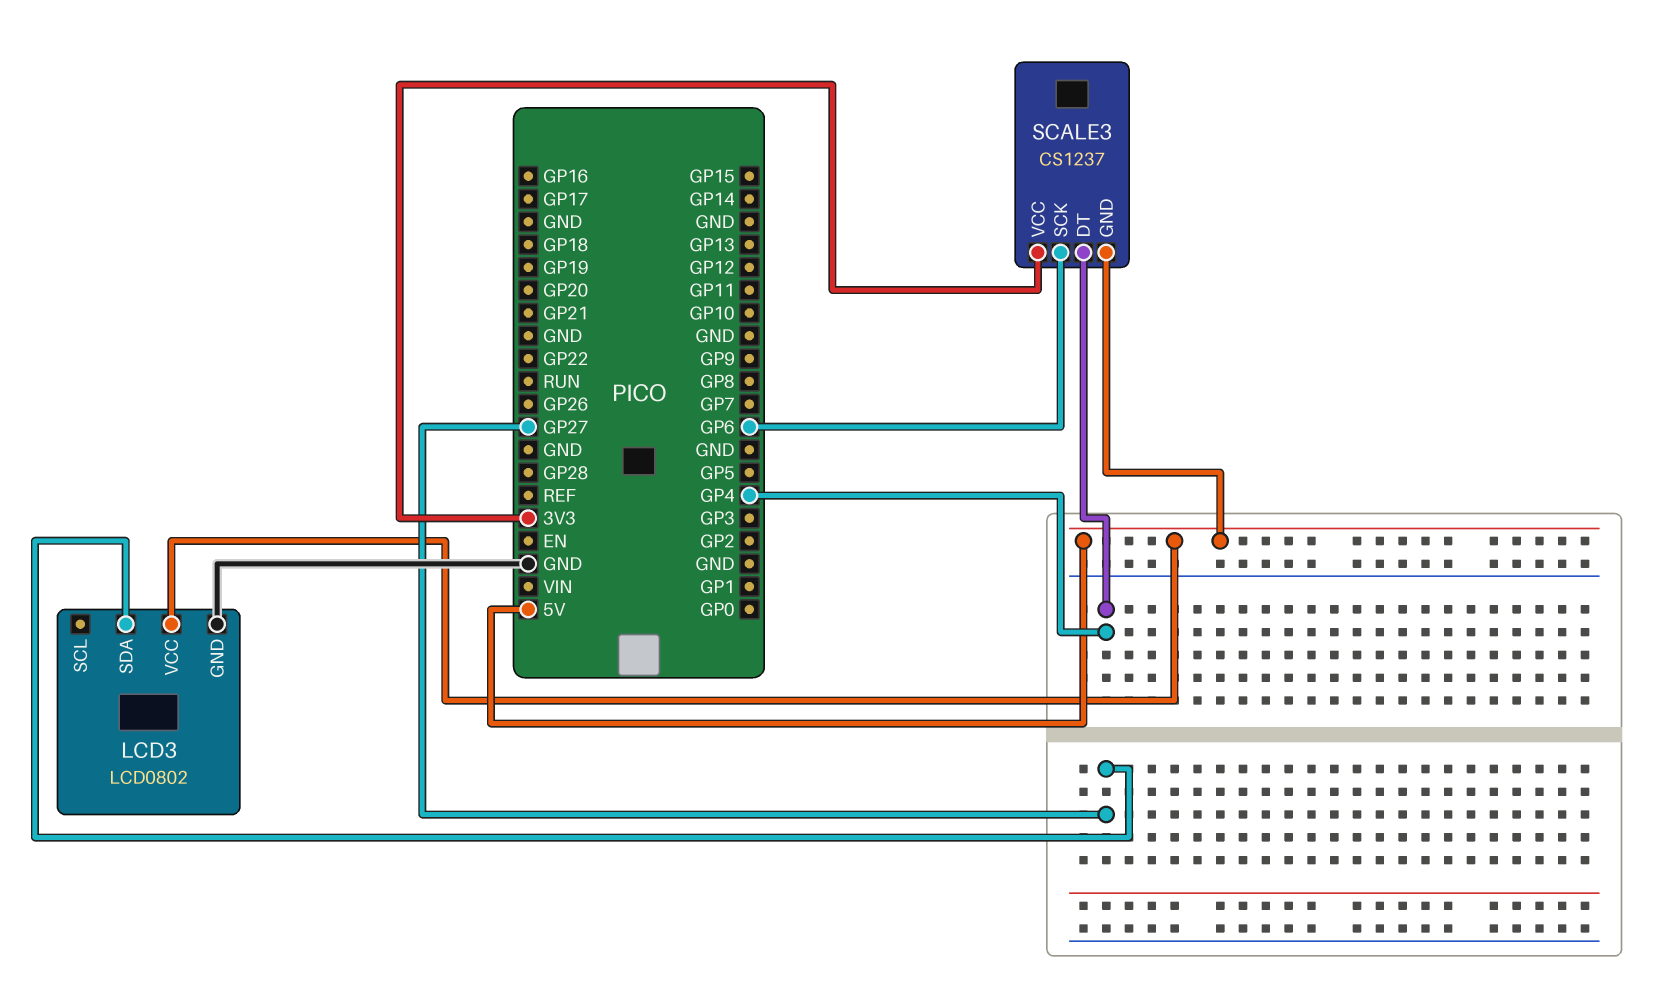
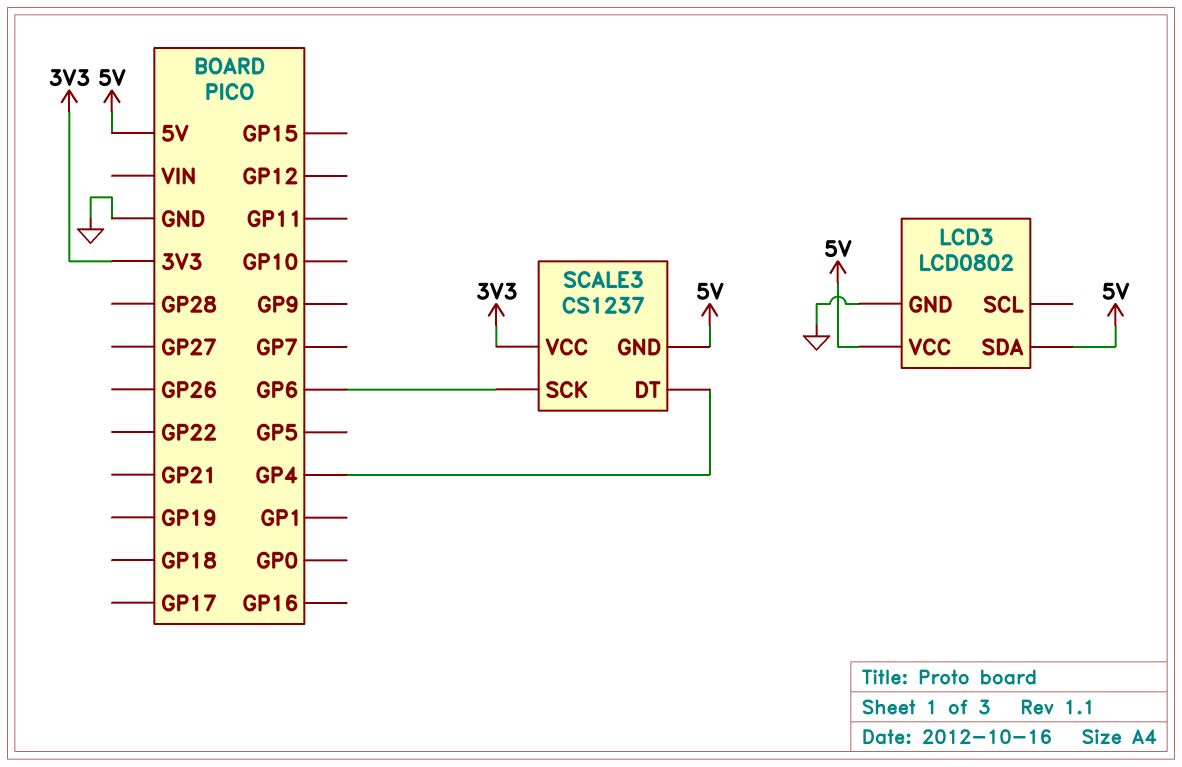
LCD3 pin SDA: GP27 -> 5V

